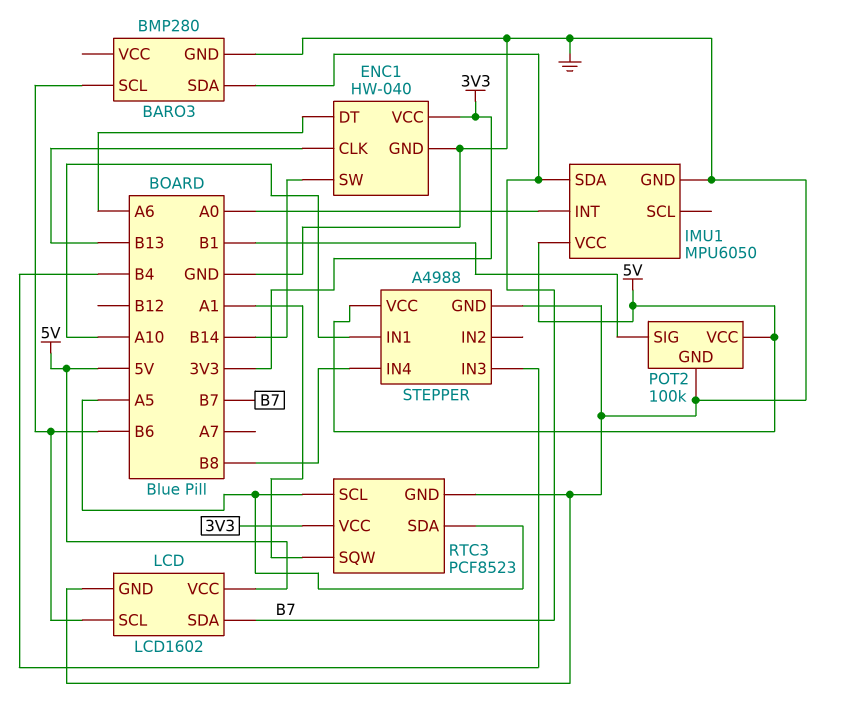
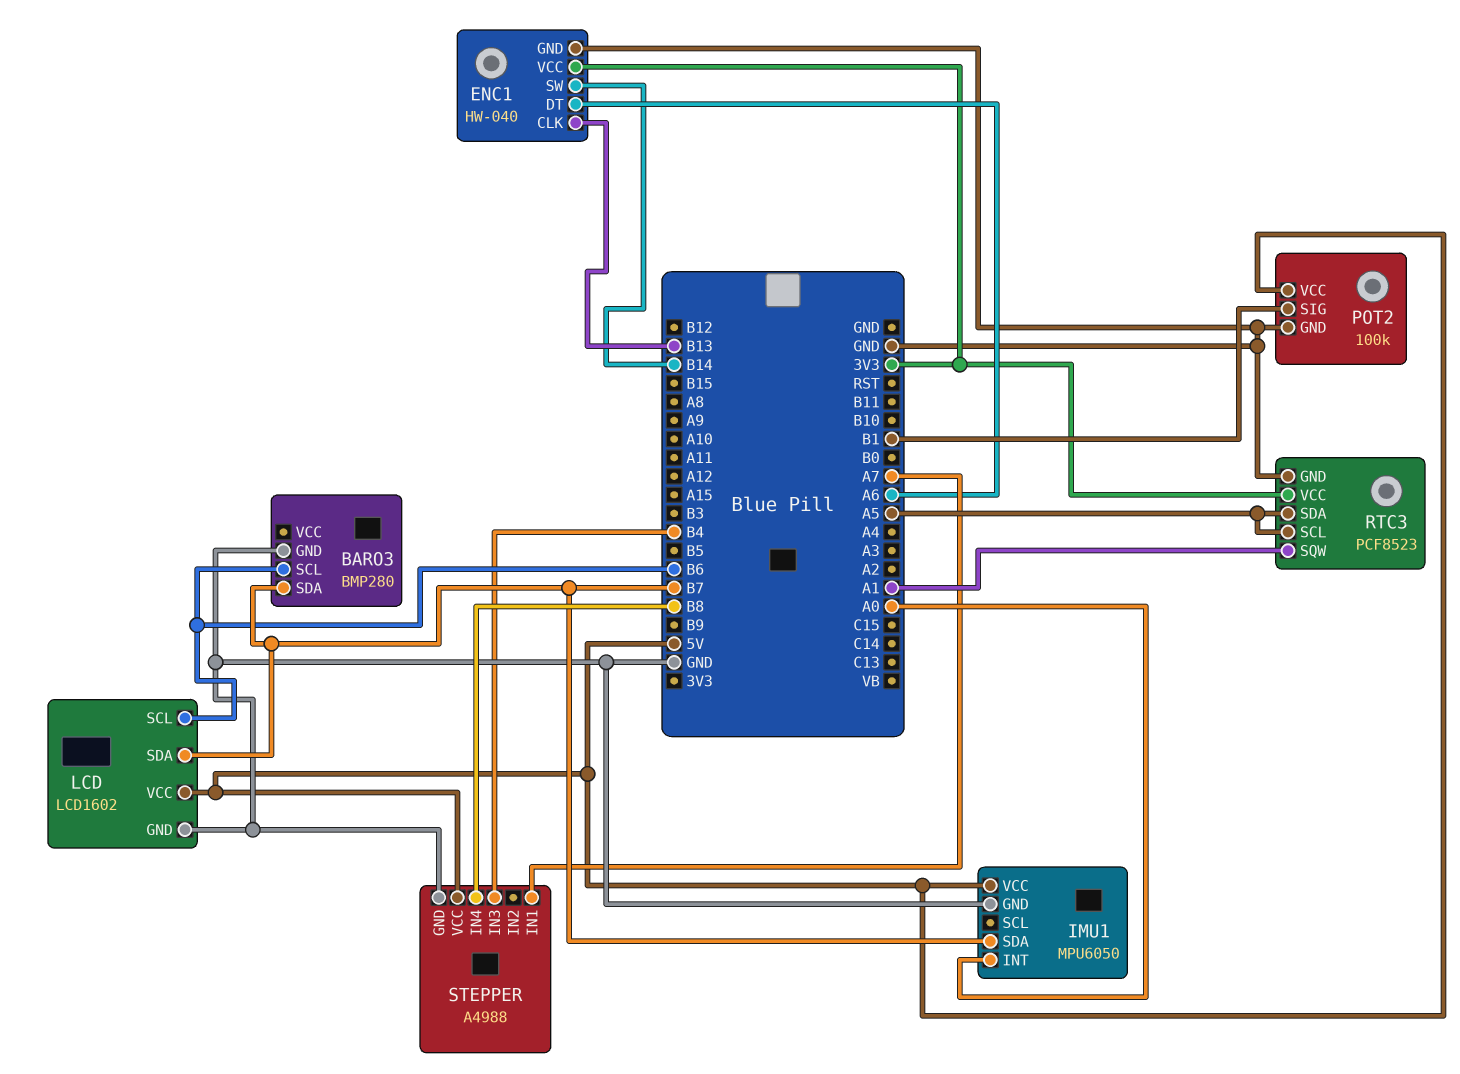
STEPPER pin IN1: A10 -> A7

